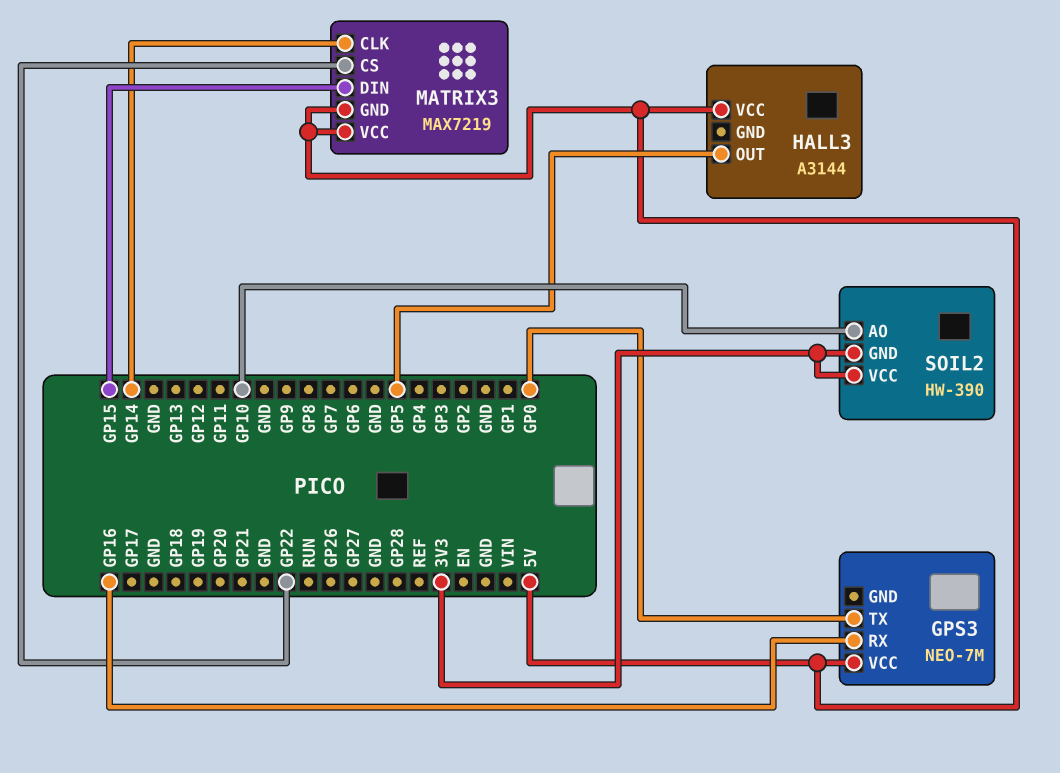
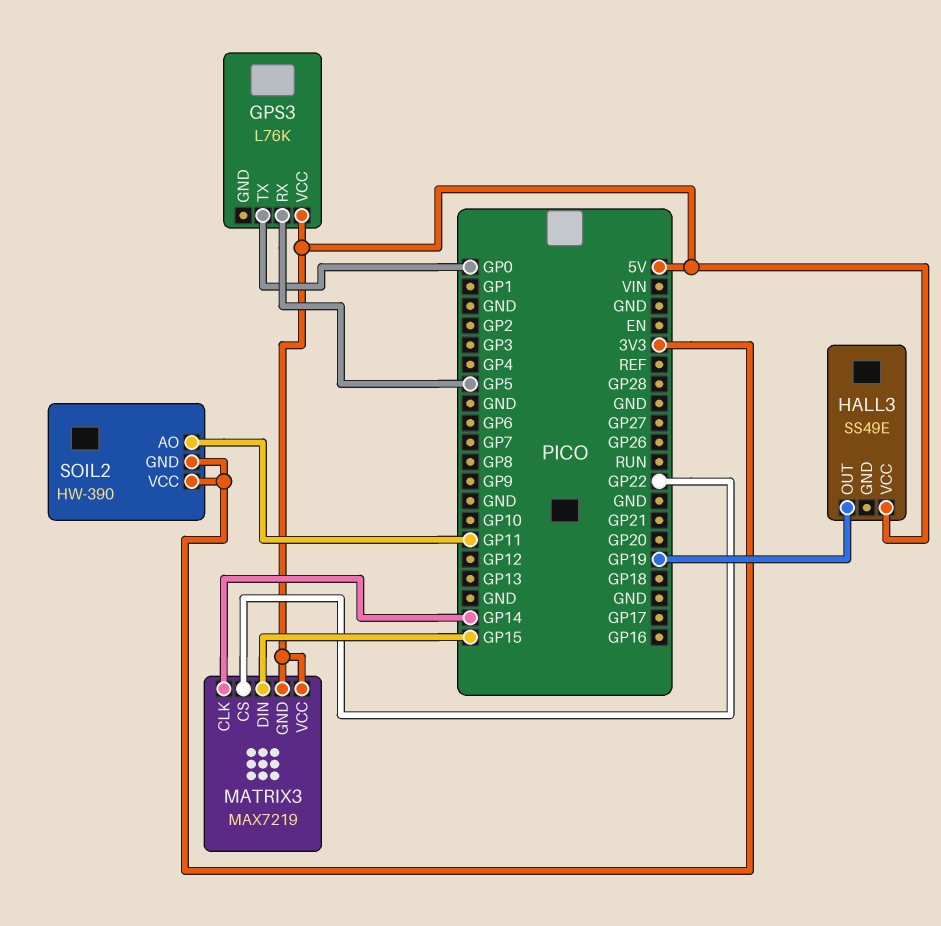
GPS3: NEO-7M -> L76K
GPS3 pin RX: GP16 -> GP5
HALL3: A3144 -> SS49E
HALL3 pin OUT: GP5 -> GP19
SOIL2 pin AO: GP10 -> GP11

